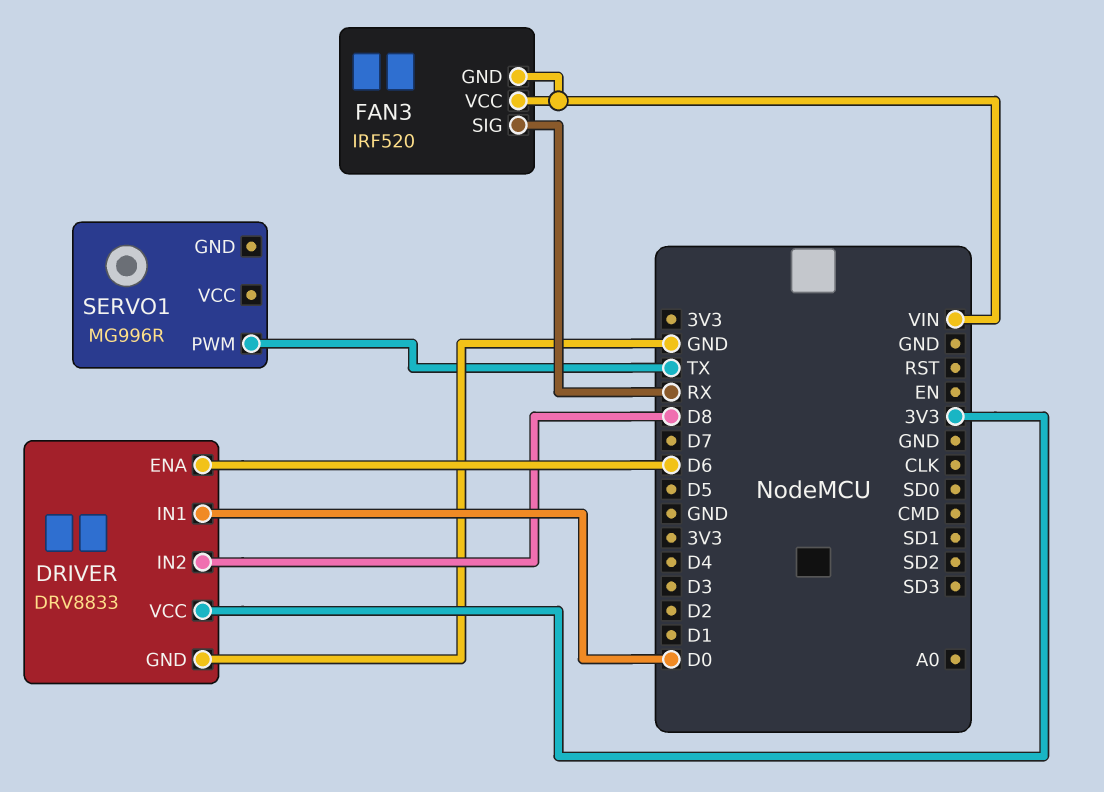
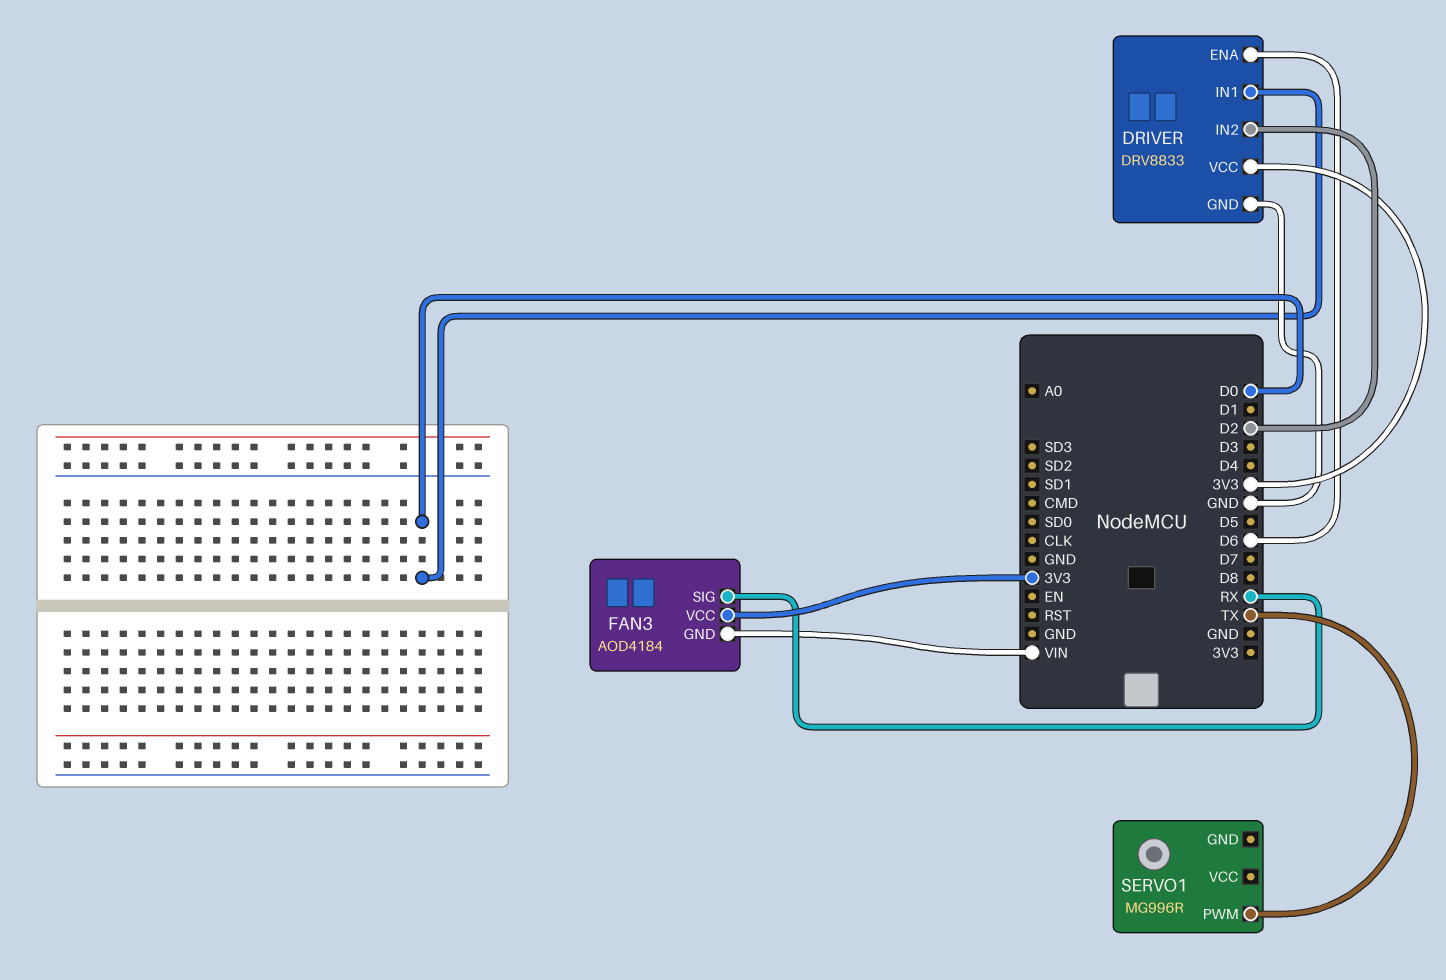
DRIVER pin IN2: D8 -> D2
FAN3: IRF520 -> AOD4184
FAN3 pin VCC: VIN -> 3V3

